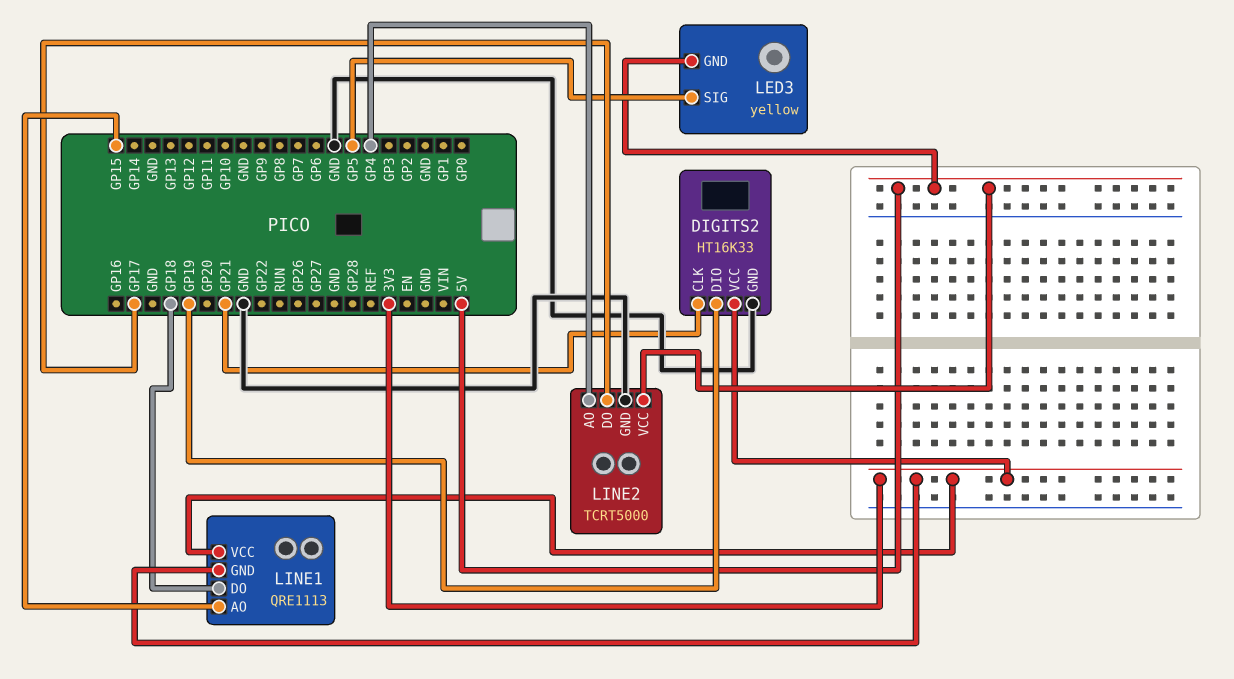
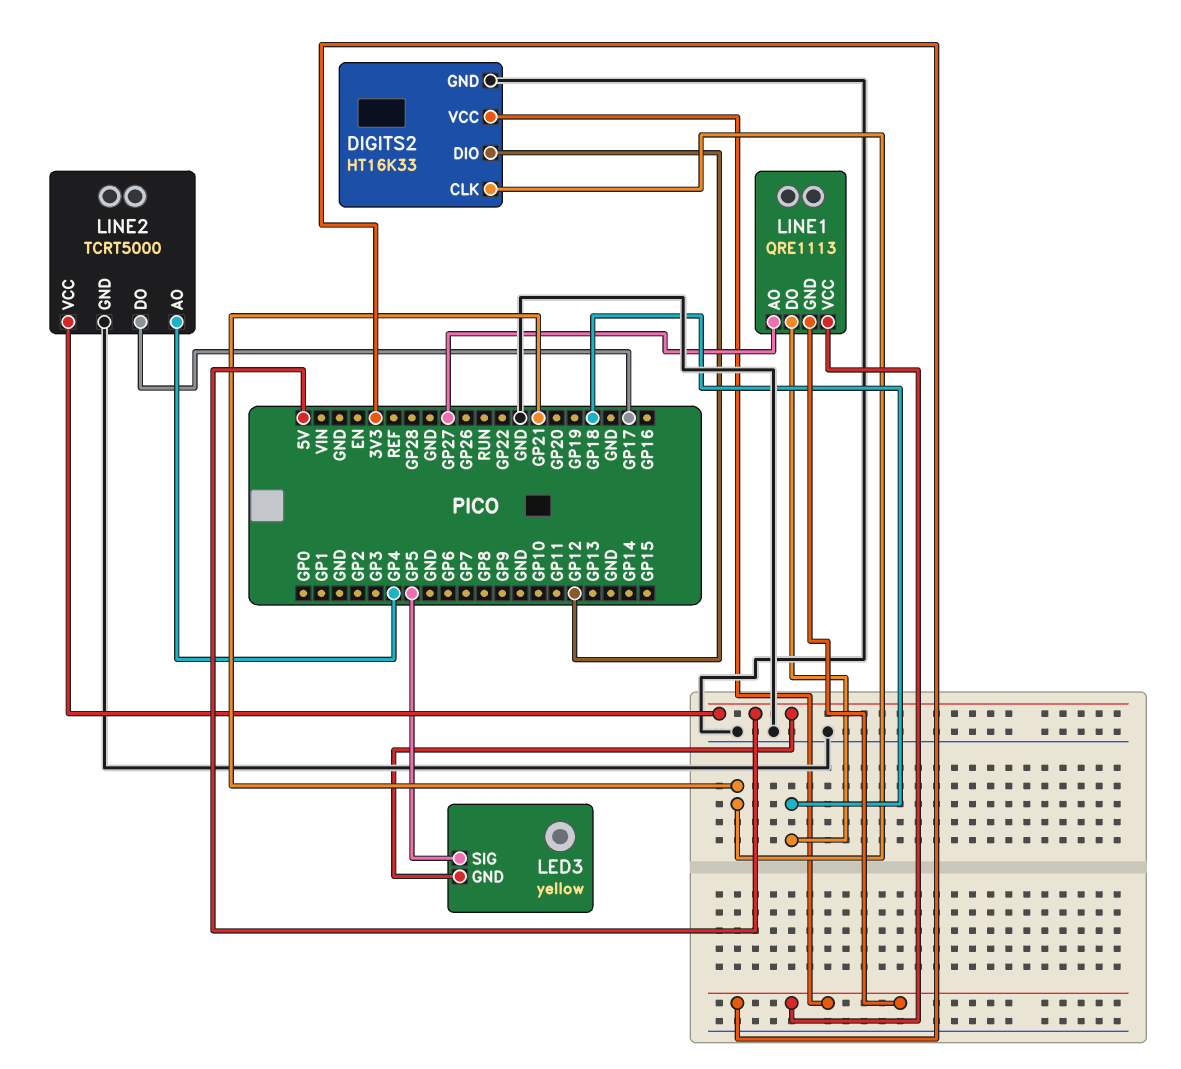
DIGITS2 pin DIO: GP19 -> GP12
LINE1 pin AO: GP15 -> GP27

